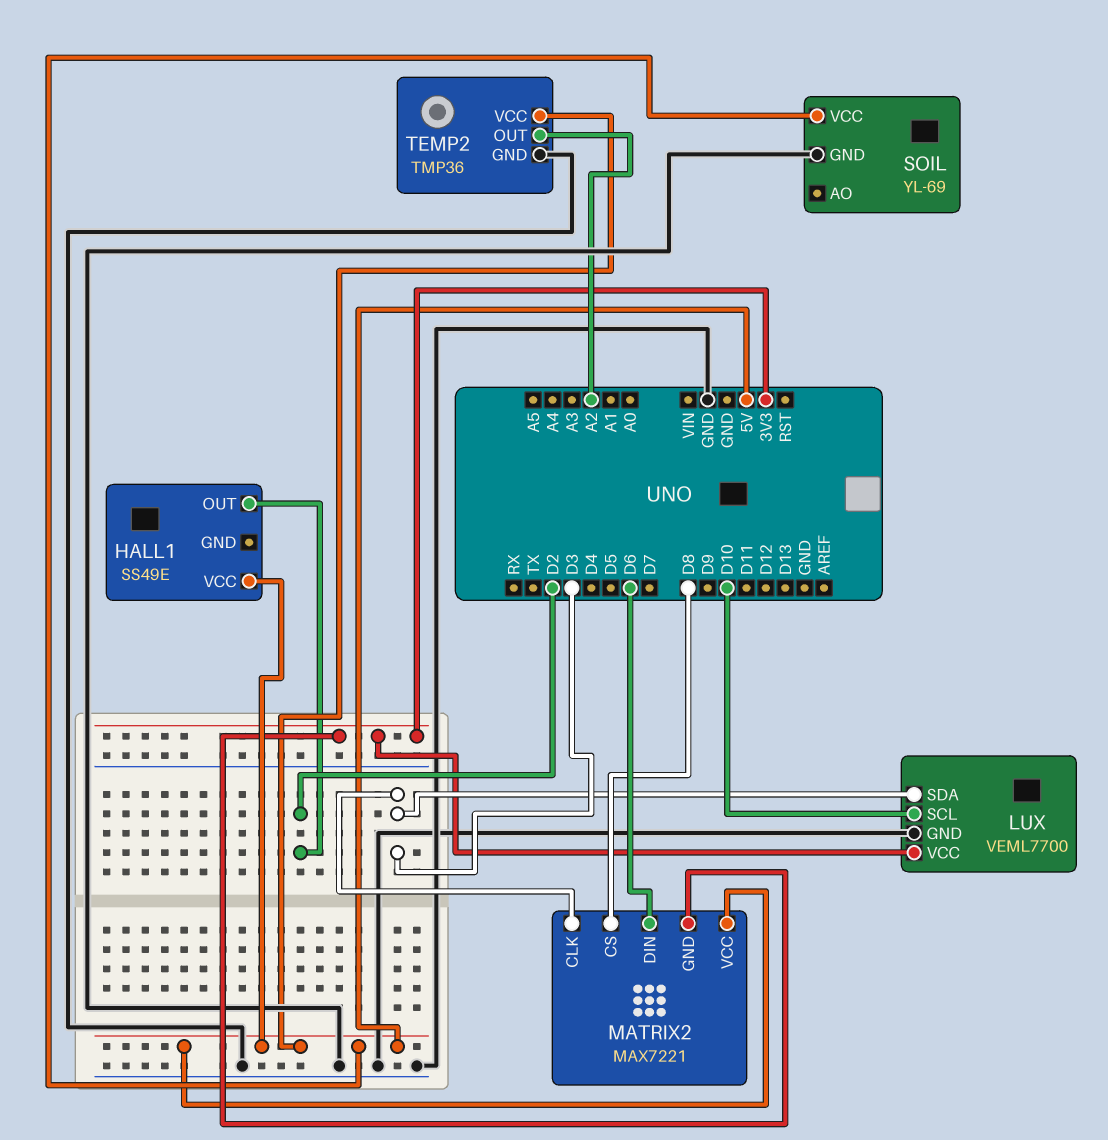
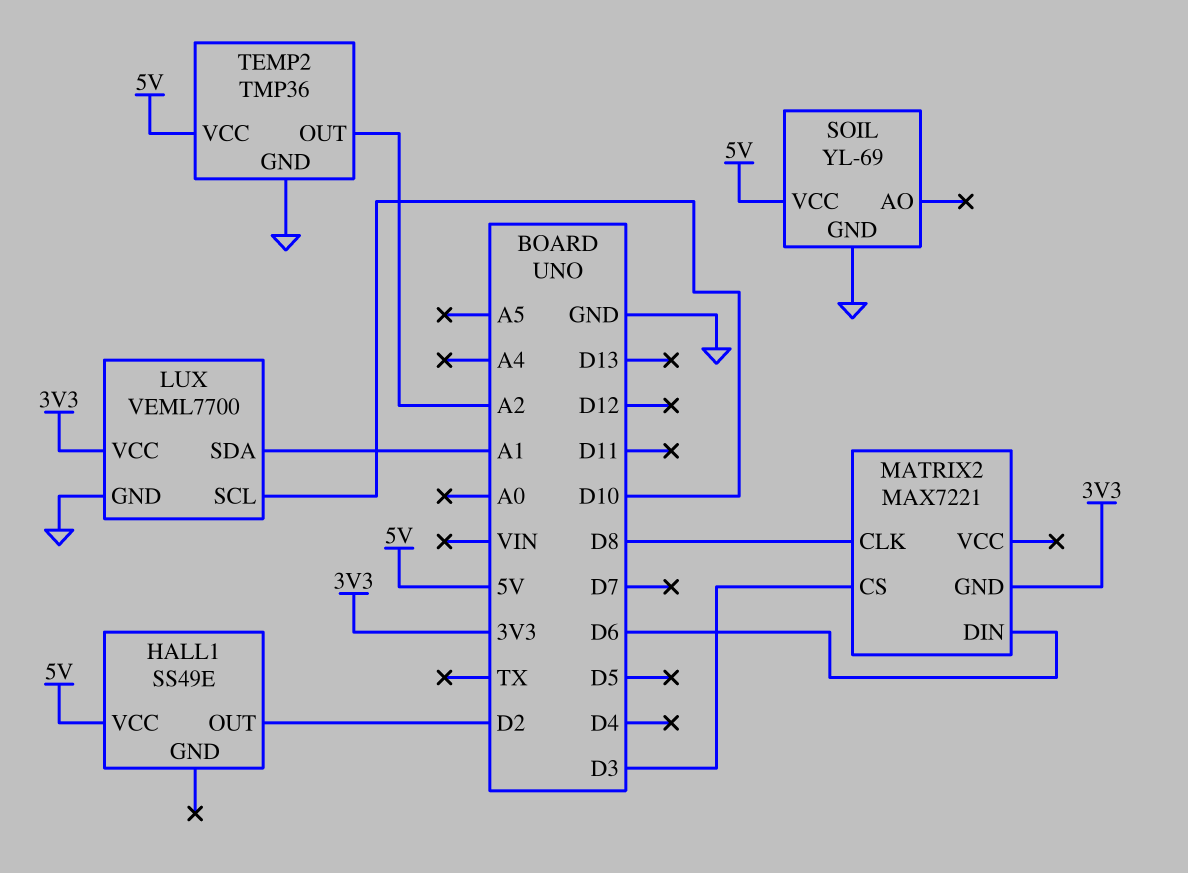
LUX pin SDA: D3 -> A1
MATRIX2 pin CLK: D3 -> D8
MATRIX2 pin CS: D8 -> D3
MATRIX2 pin VCC: 5V -> none

